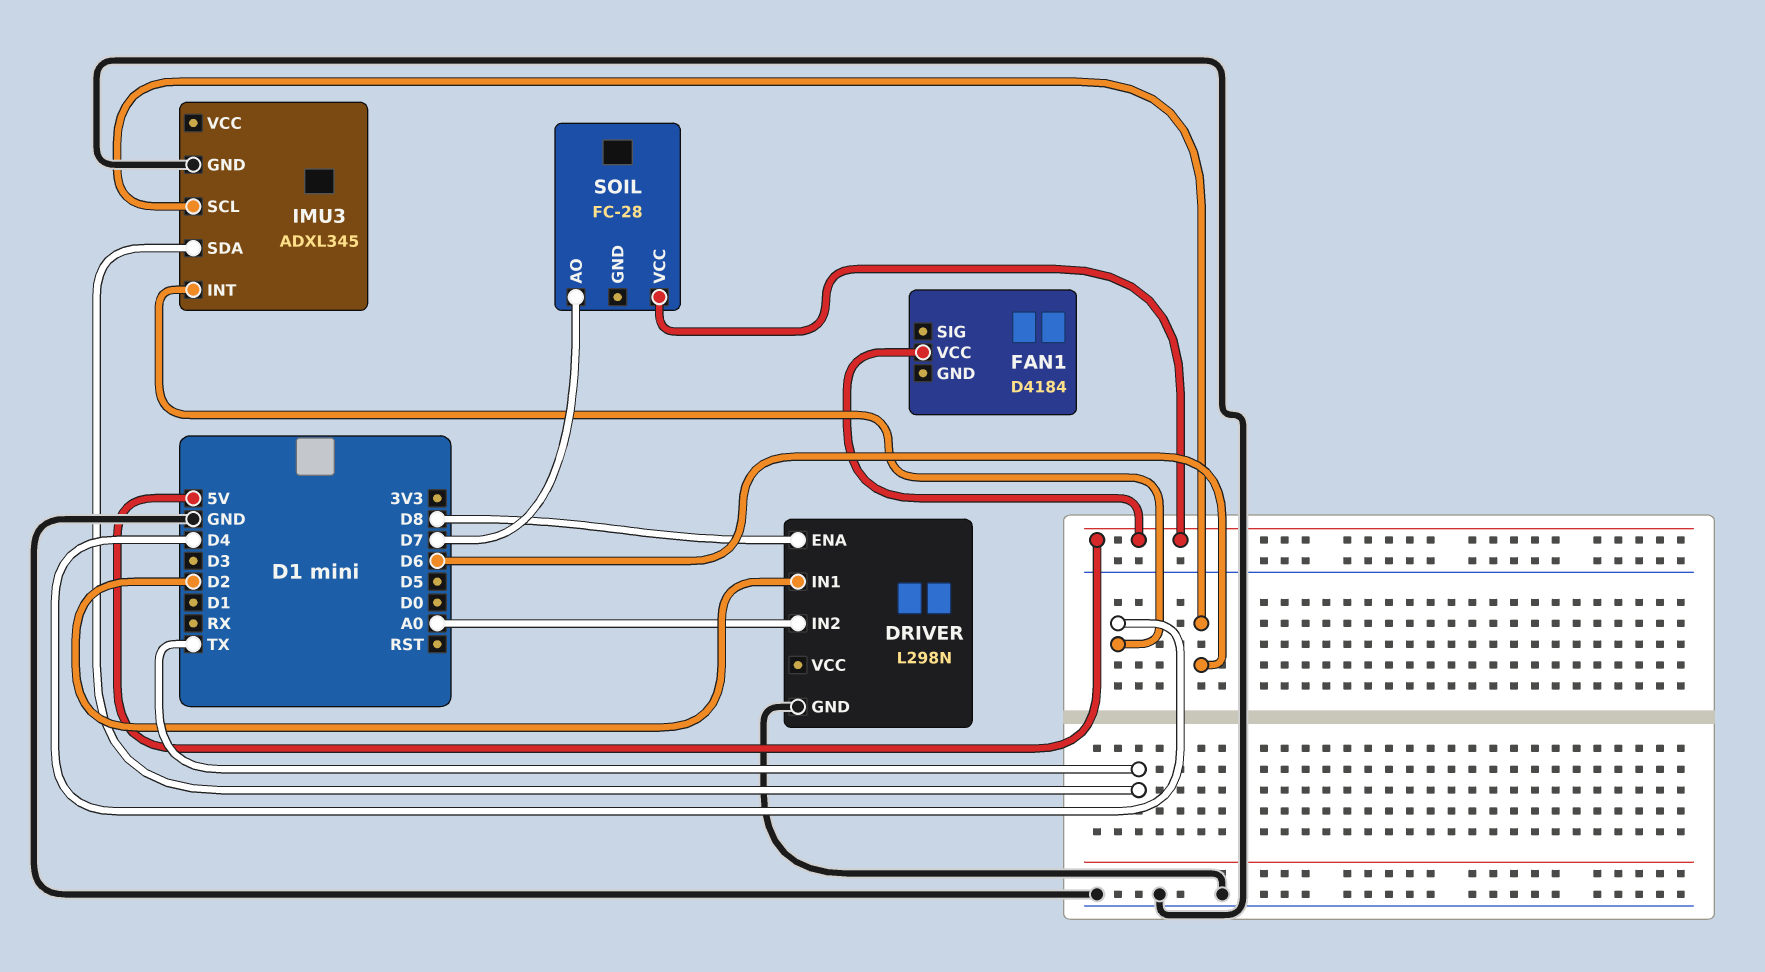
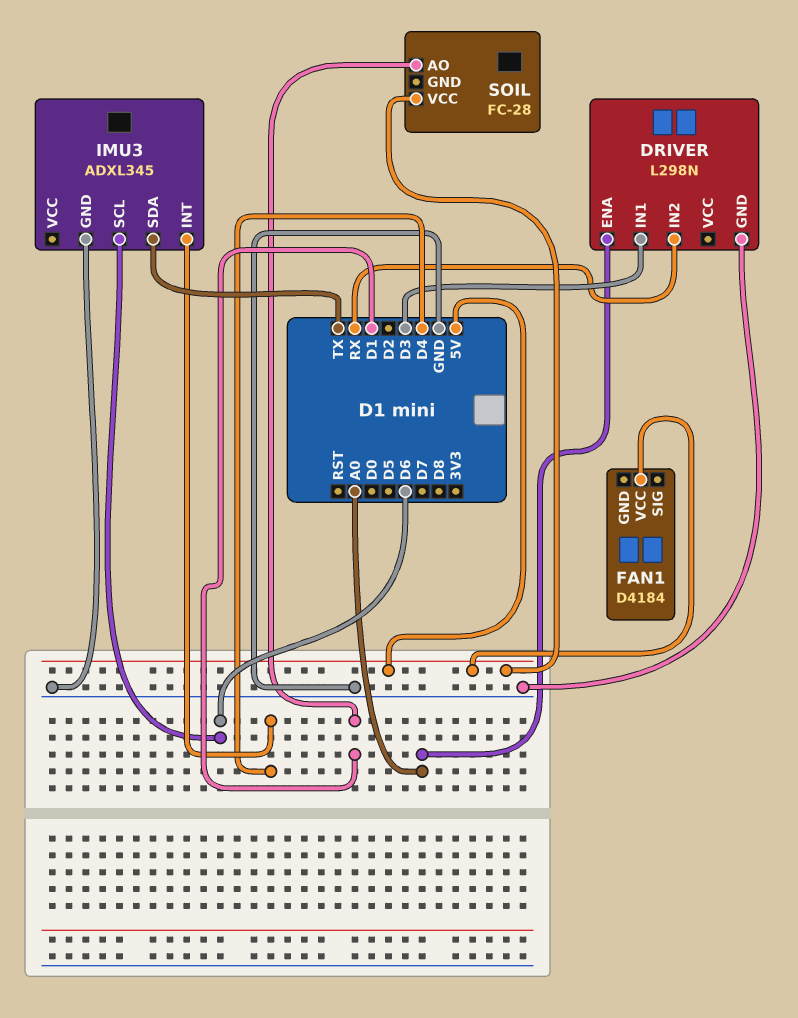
DRIVER pin ENA: D8 -> A0
DRIVER pin IN1: D2 -> D3
DRIVER pin IN2: A0 -> RX
SOIL pin AO: D7 -> D1

